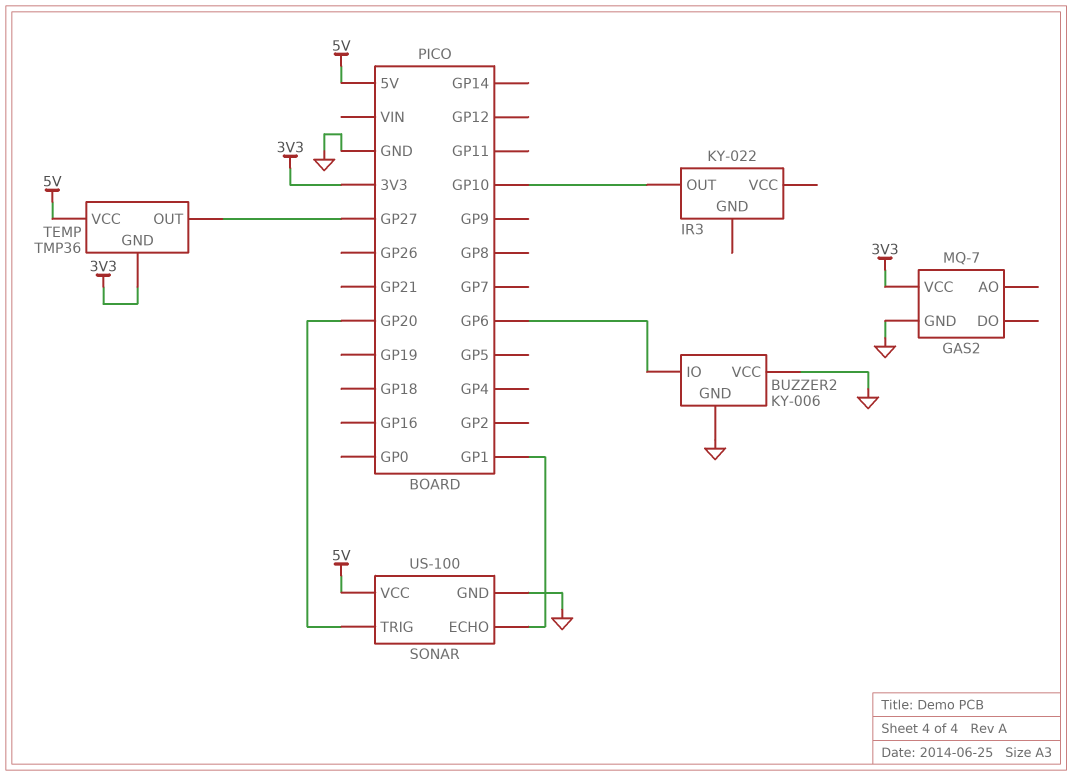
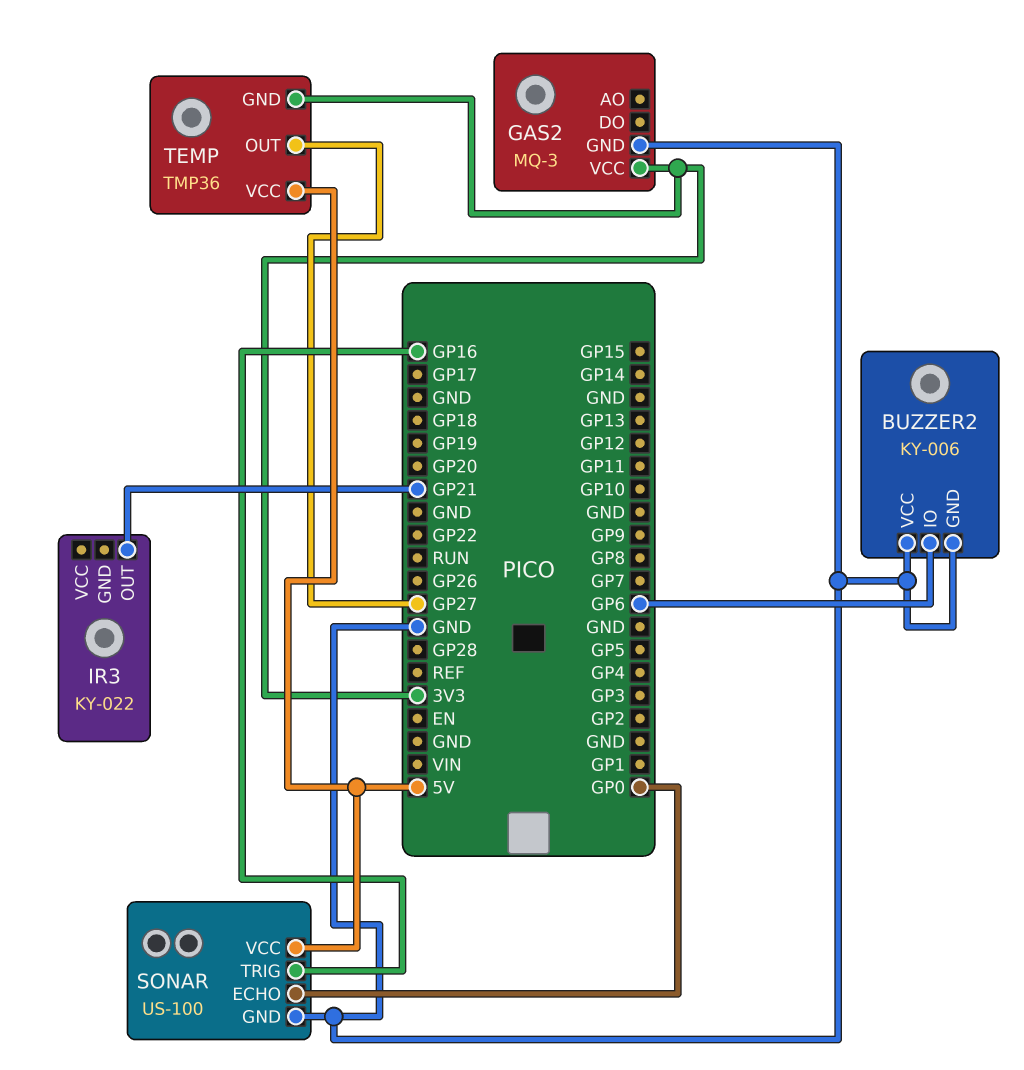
GAS2: MQ-7 -> MQ-3
IR3 pin OUT: GP10 -> GP21
SONAR pin ECHO: GP1 -> GP0
SONAR pin TRIG: GP20 -> GP16

